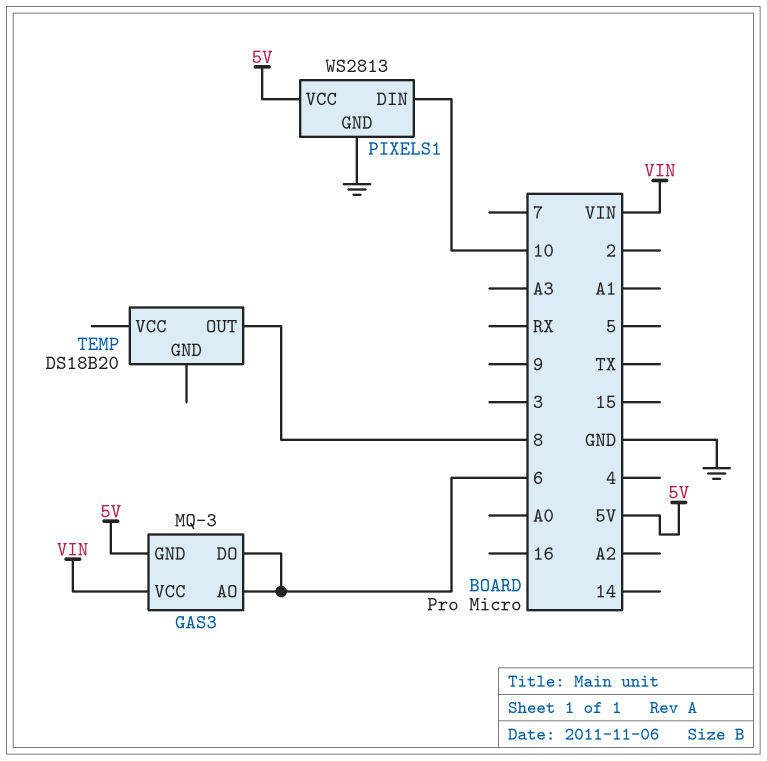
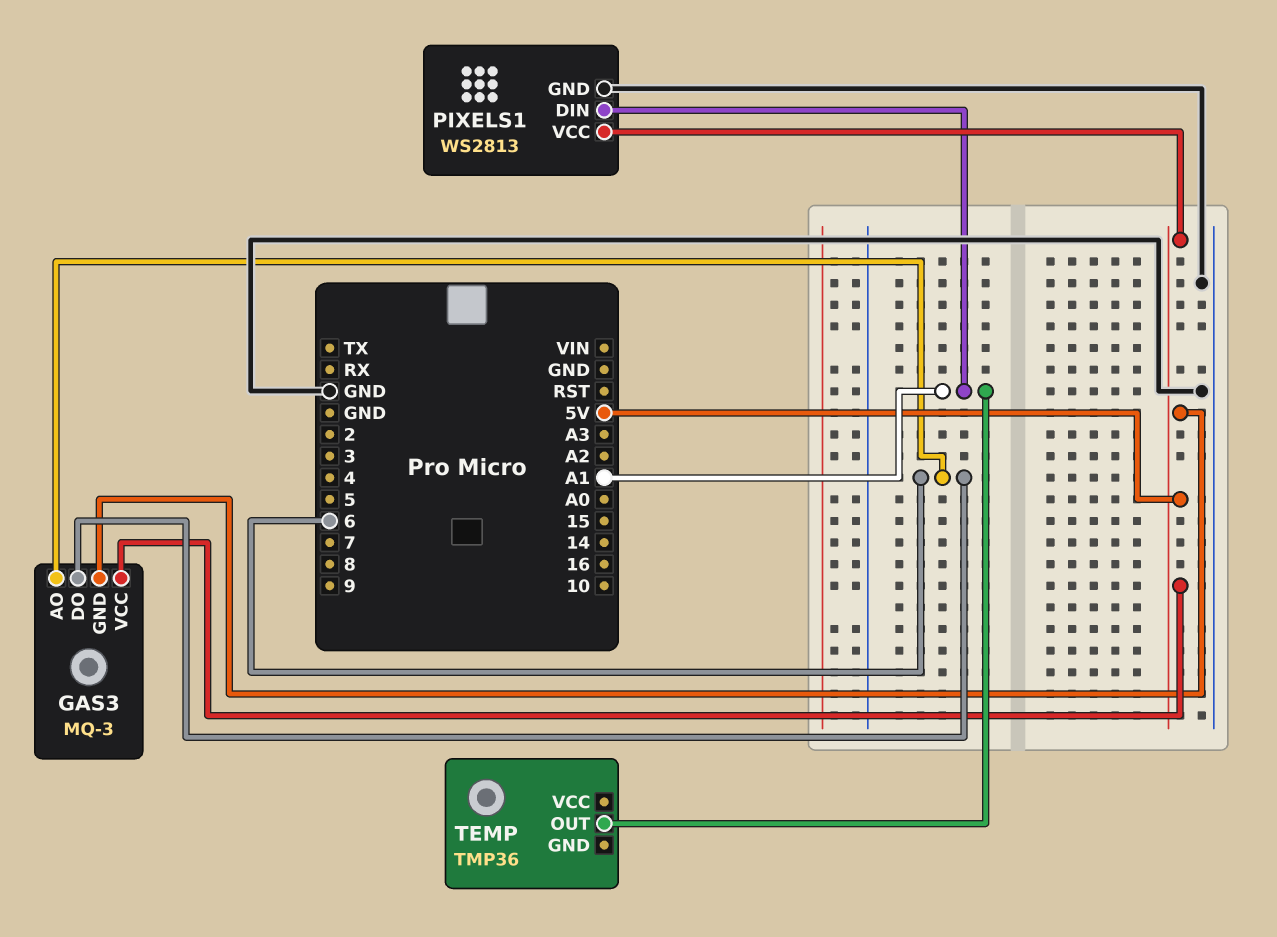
GAS3 pin VCC: VIN -> 5V
PIXELS1 pin DIN: 10 -> A1
TEMP: DS18B20 -> TMP36
TEMP pin OUT: 8 -> A1

